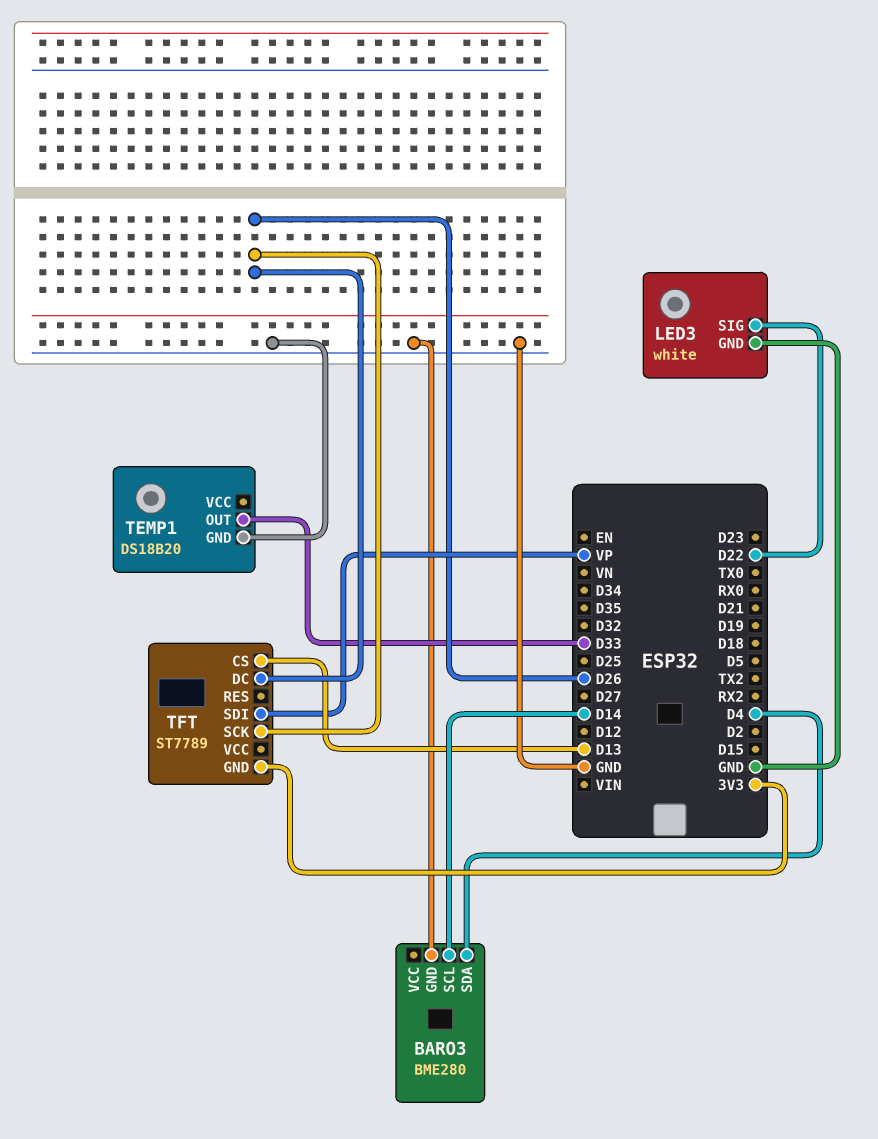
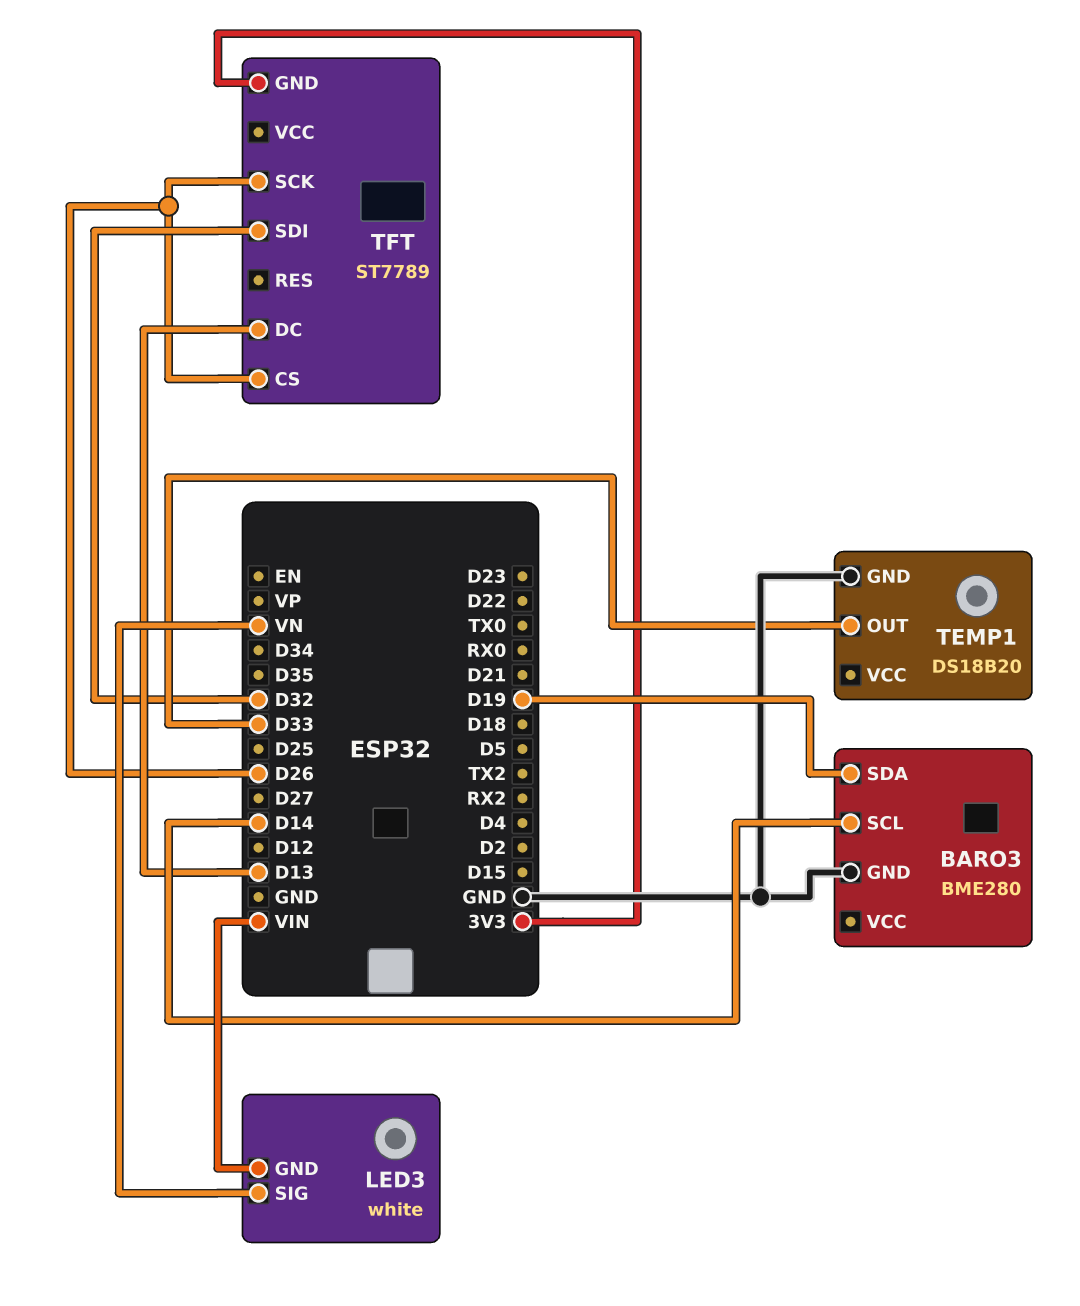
BARO3 pin SDA: D4 -> D19
LED3 pin GND: GND -> VIN
LED3 pin SIG: D22 -> VN
TFT pin CS: D13 -> D26
TFT pin DC: D26 -> D13
TFT pin SDI: VP -> D32

